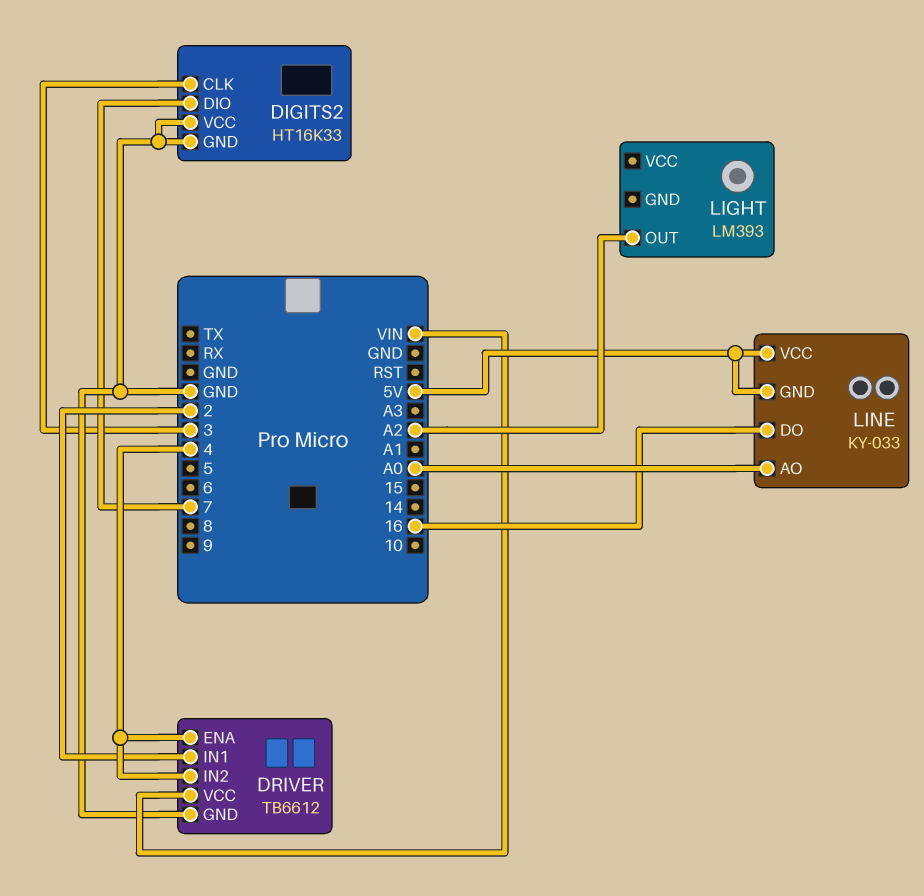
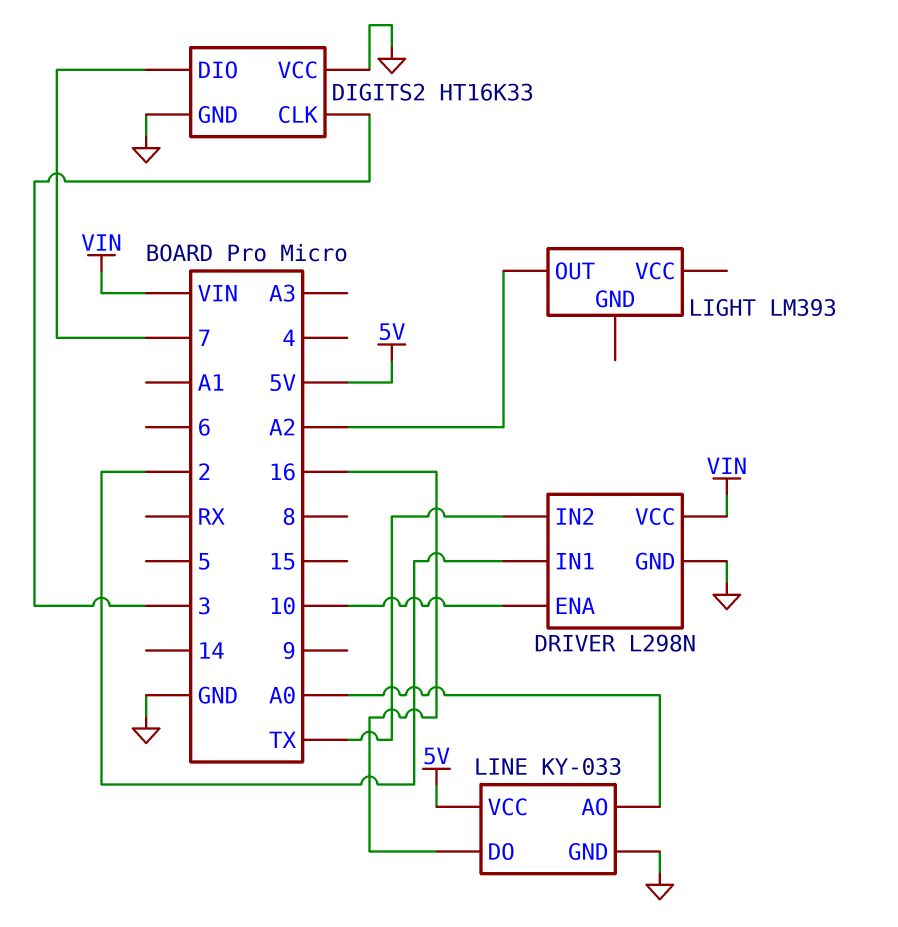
DRIVER: TB6612 -> L298N
DRIVER pin ENA: 4 -> 10
DRIVER pin IN2: 4 -> TX
LINE pin GND: 5V -> GND

